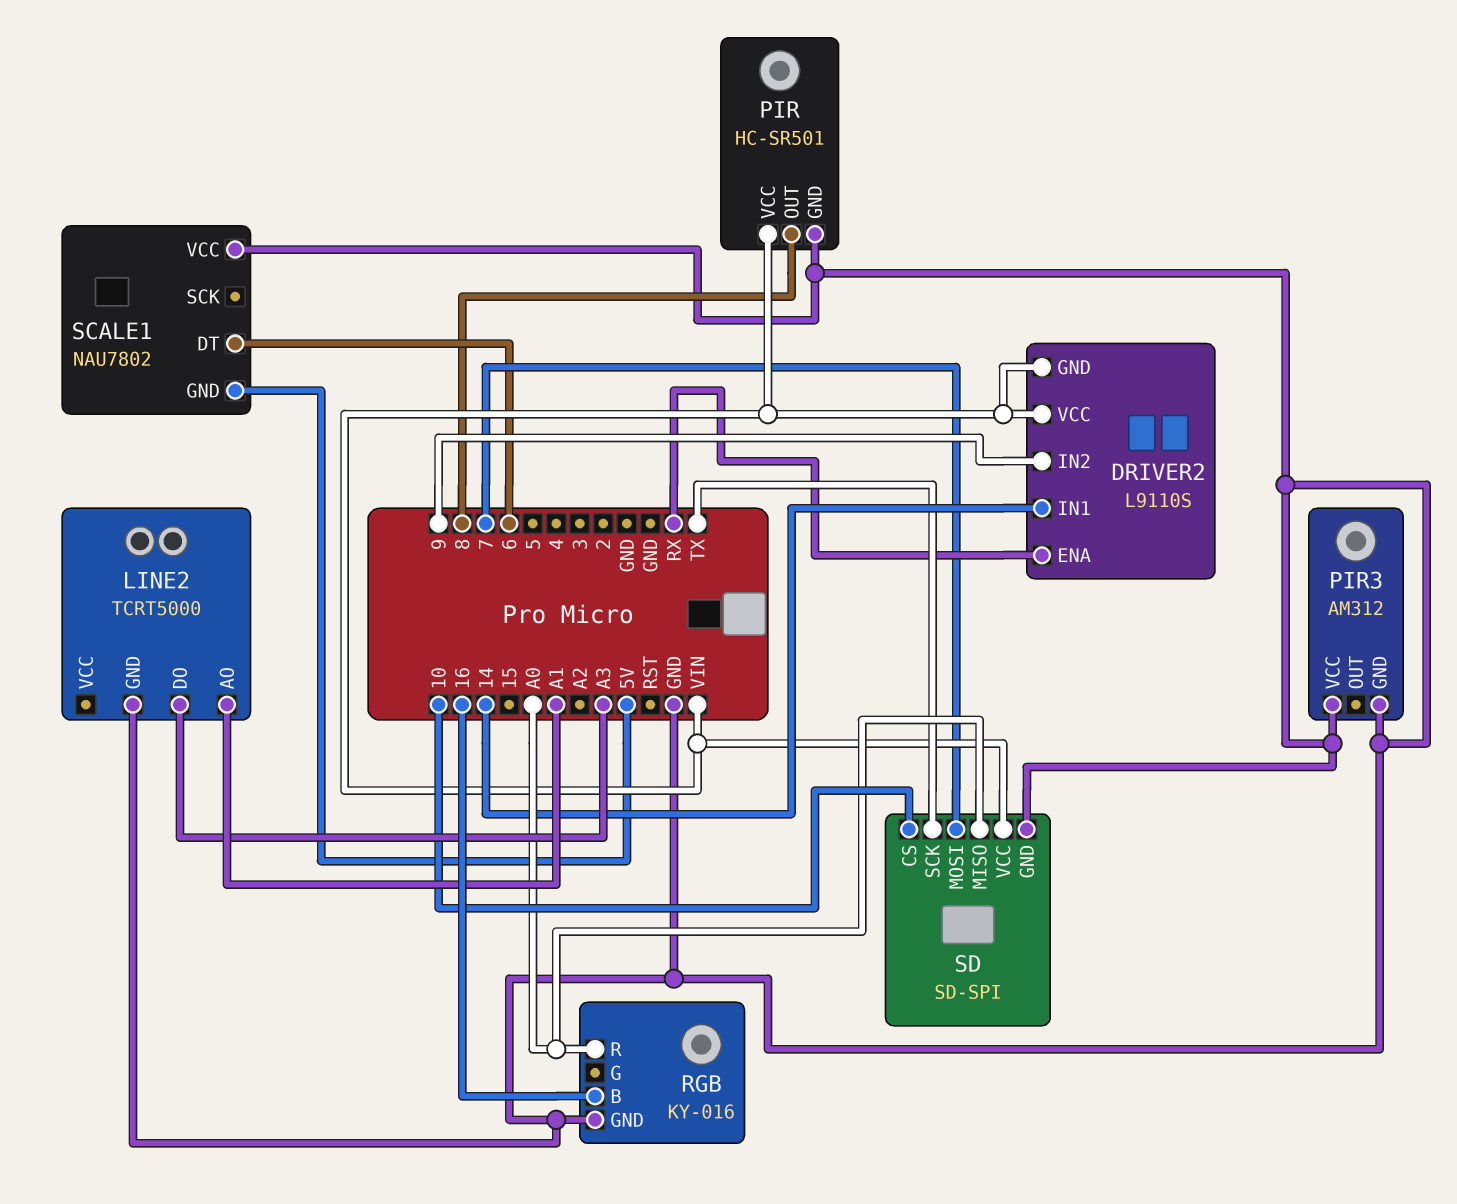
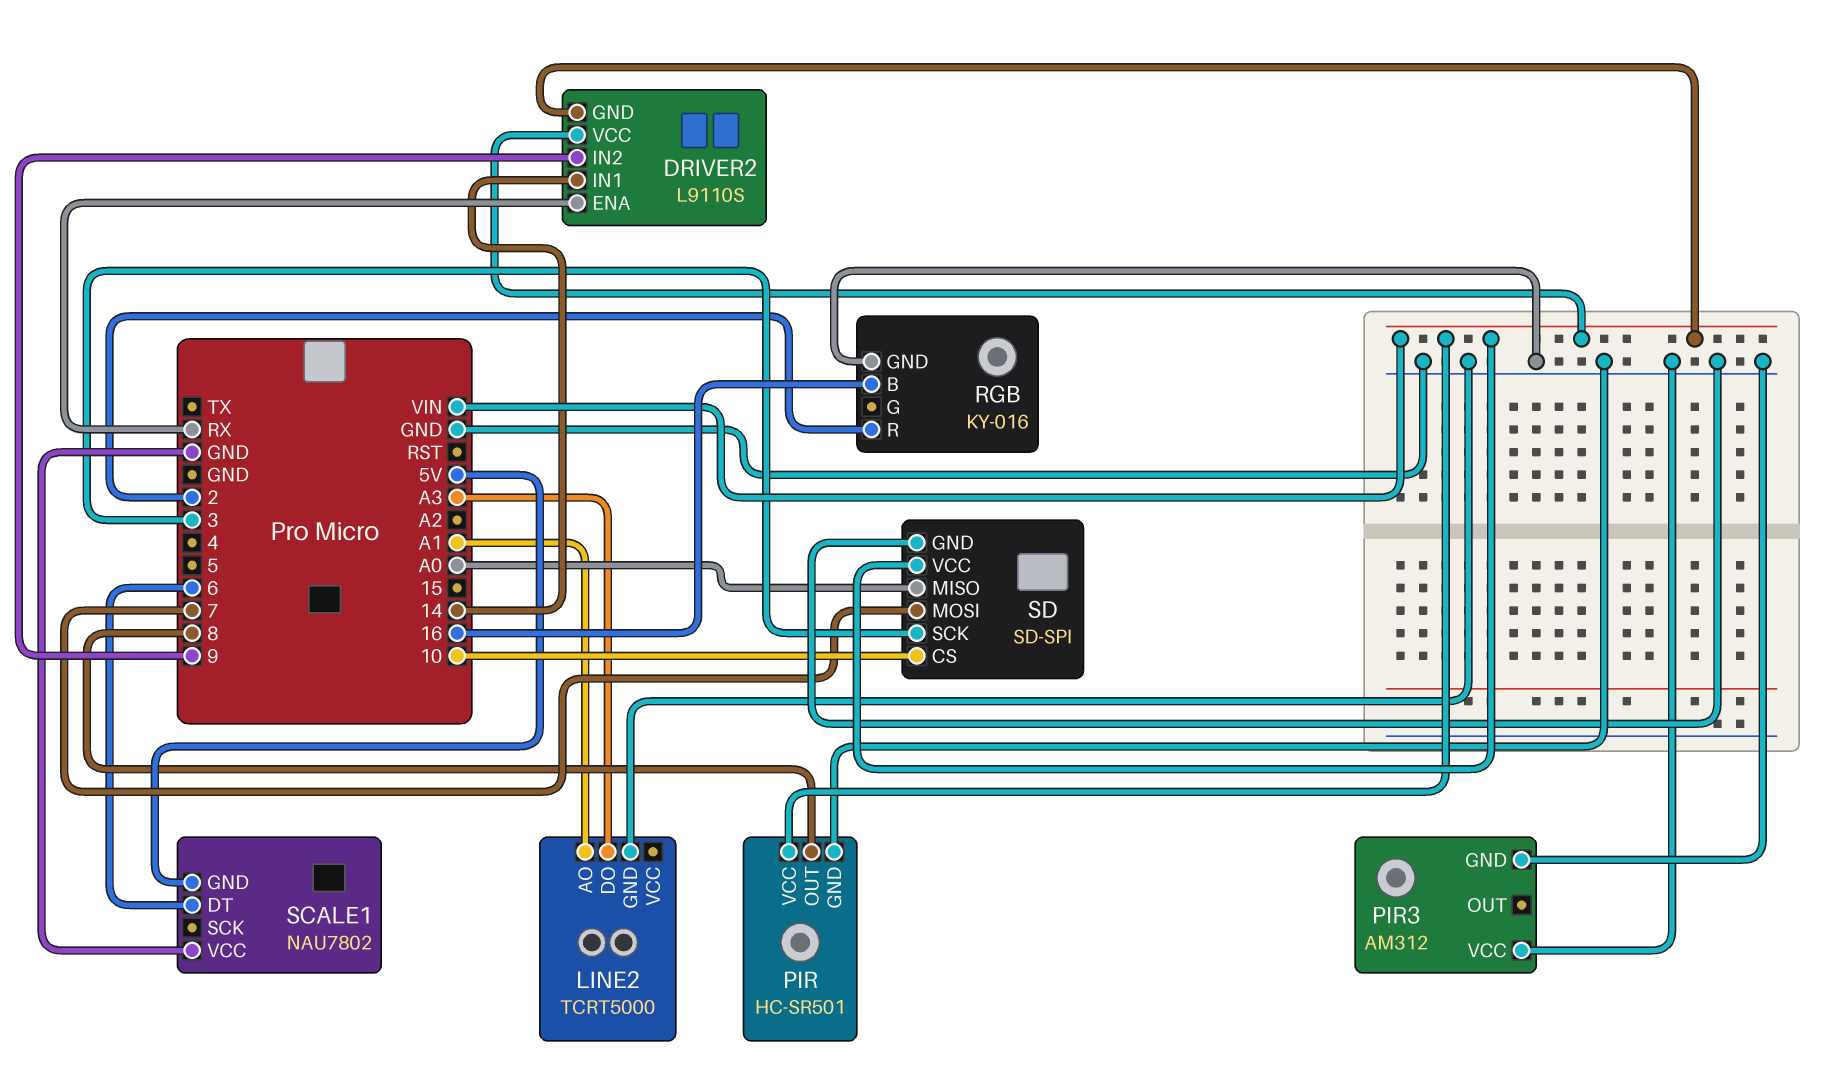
RGB pin R: A0 -> 2
SD pin SCK: TX -> 3

